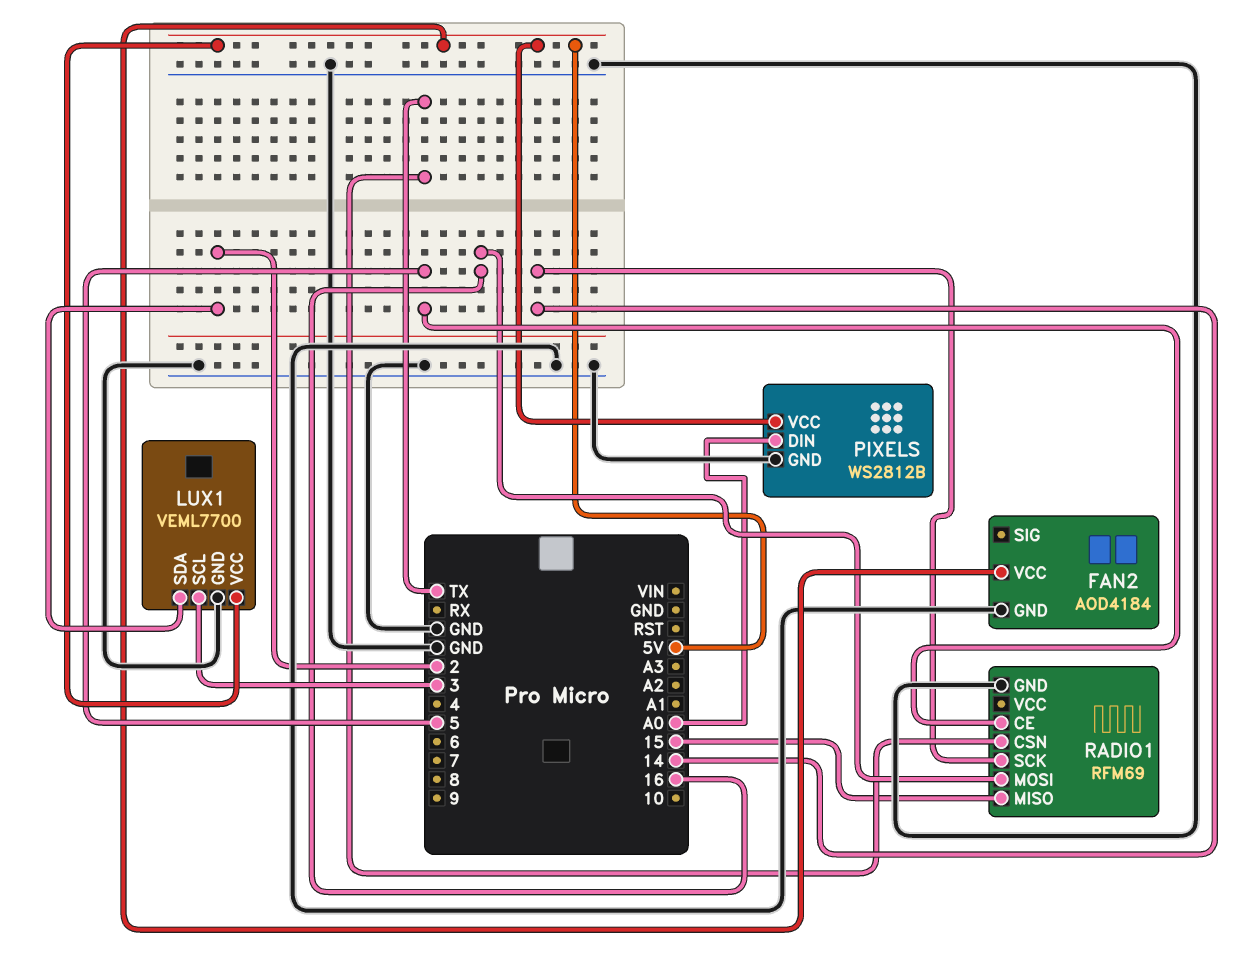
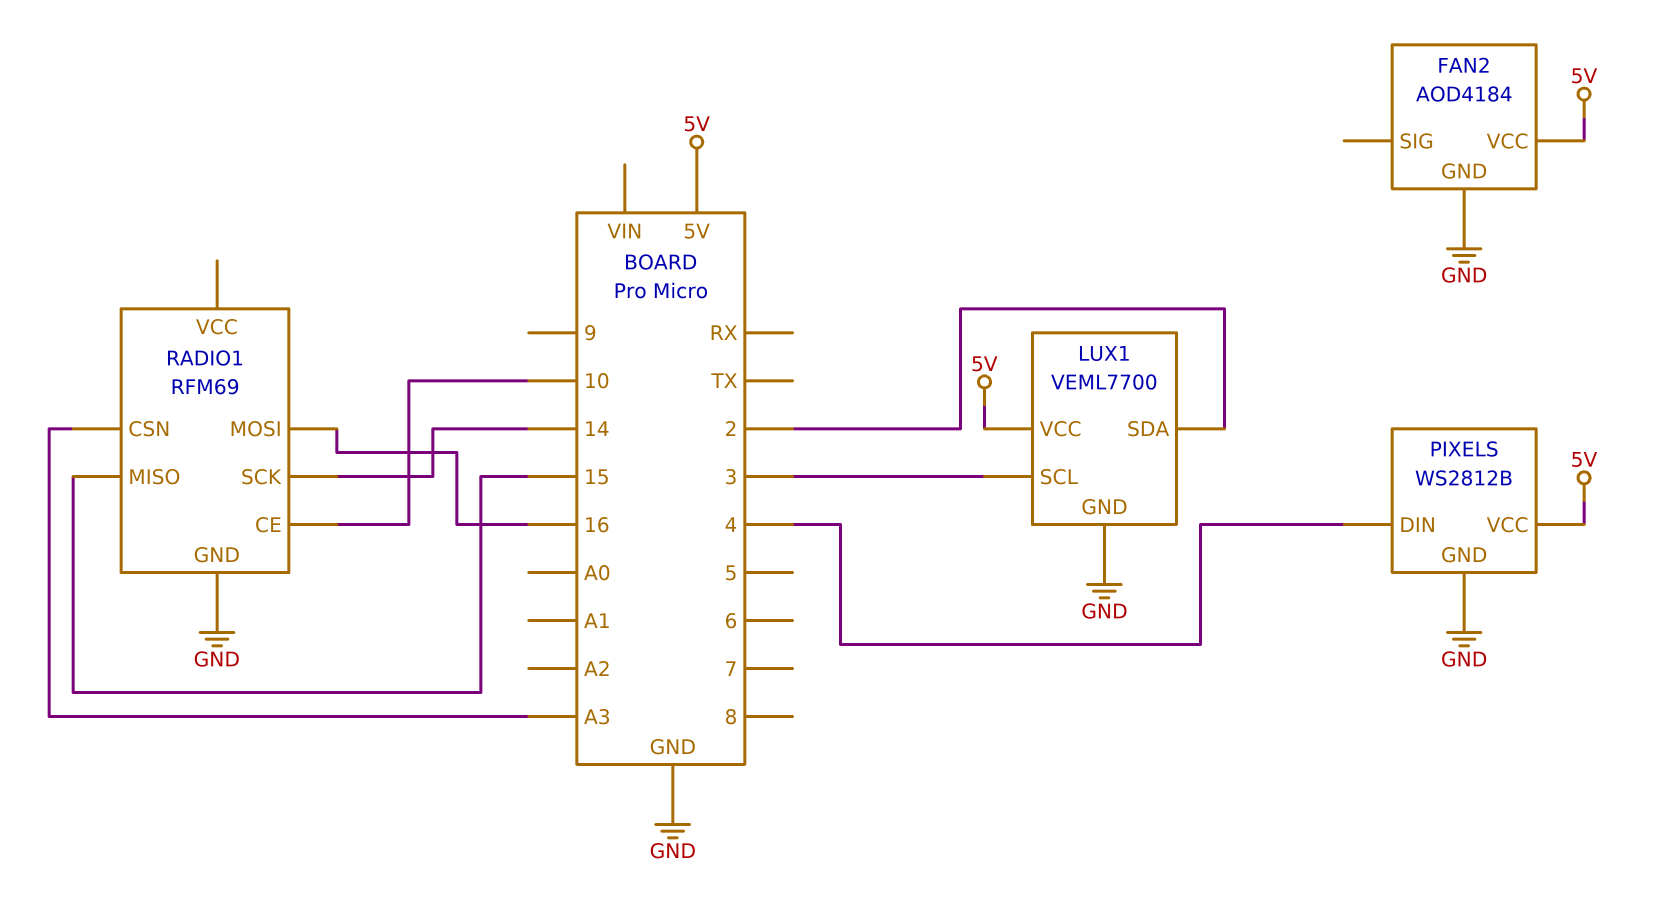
PIXELS pin DIN: A0 -> 4
RADIO1 pin CE: 5 -> 10
RADIO1 pin CSN: TX -> A3

